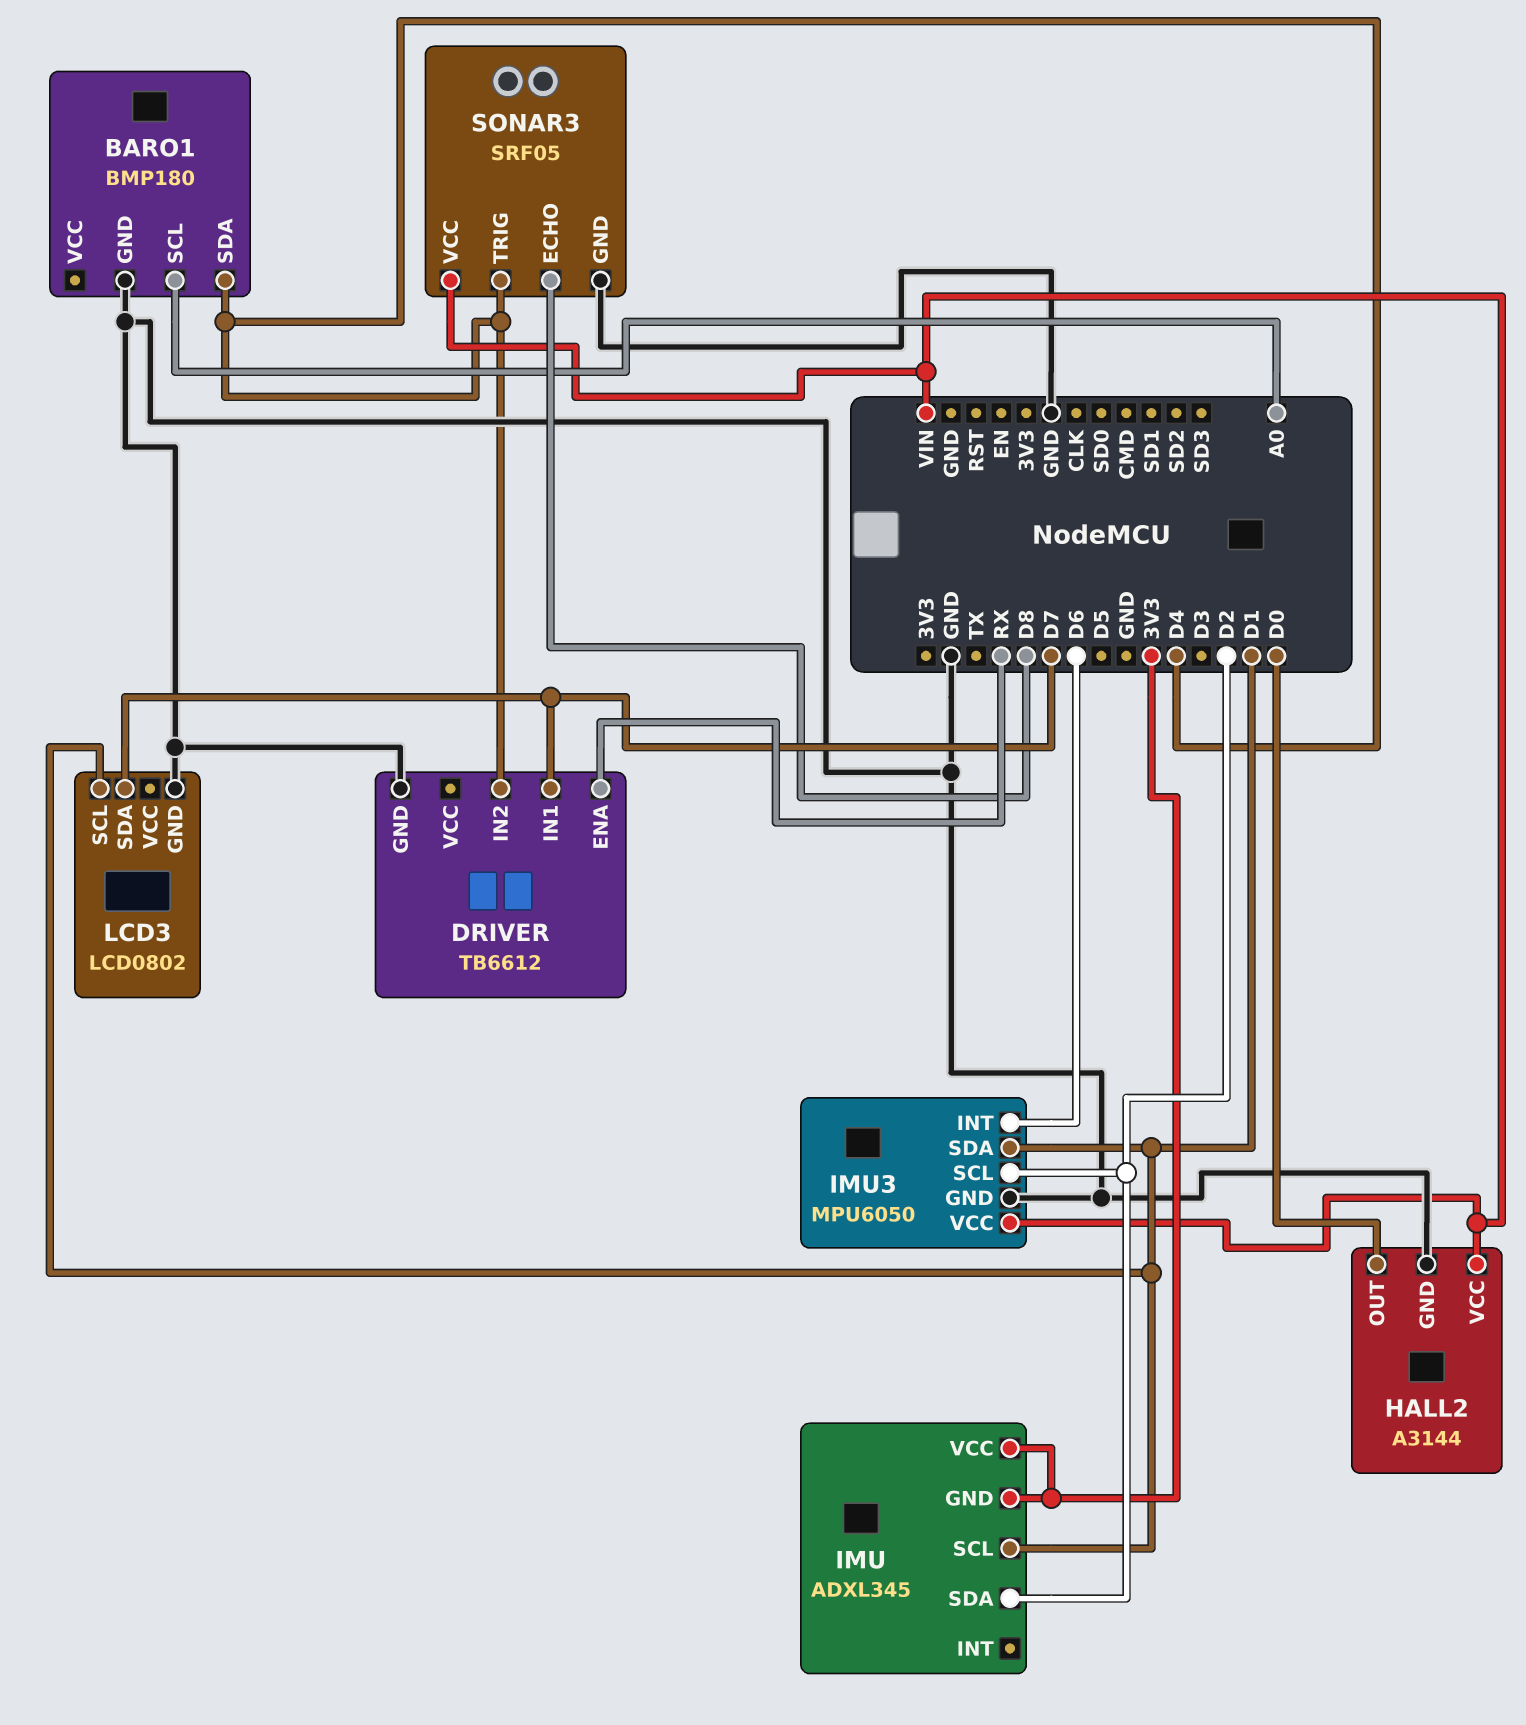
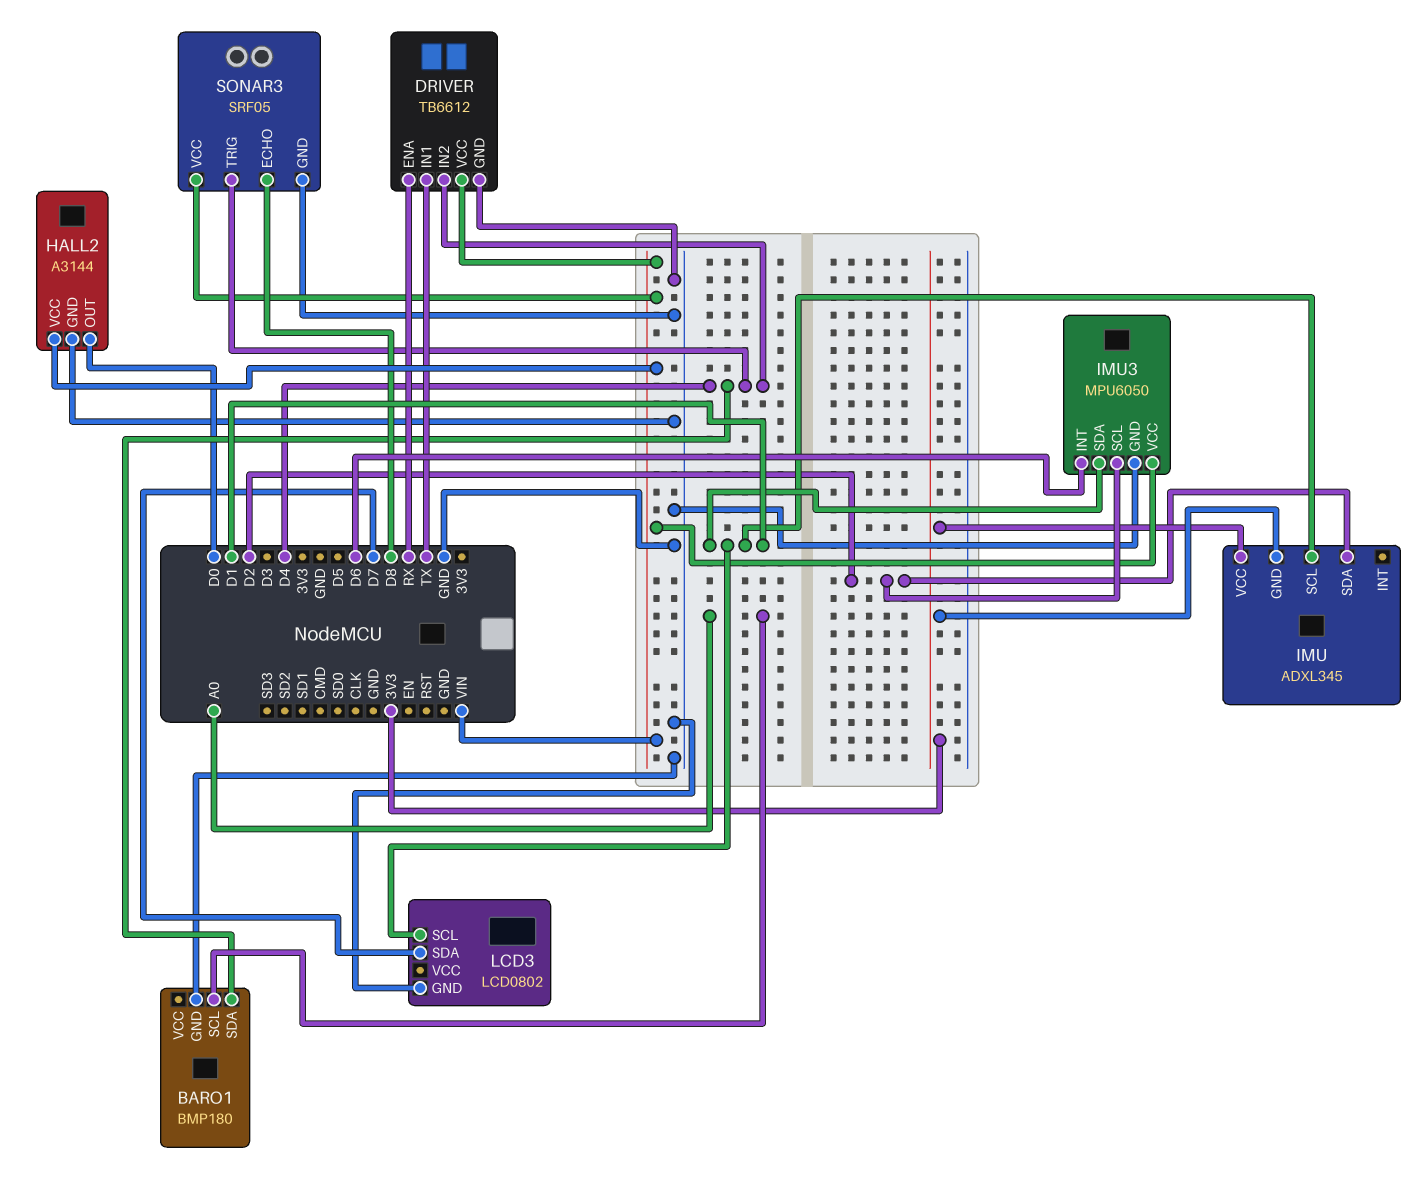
DRIVER pin IN1: D7 -> TX
DRIVER pin VCC: none -> VIN

